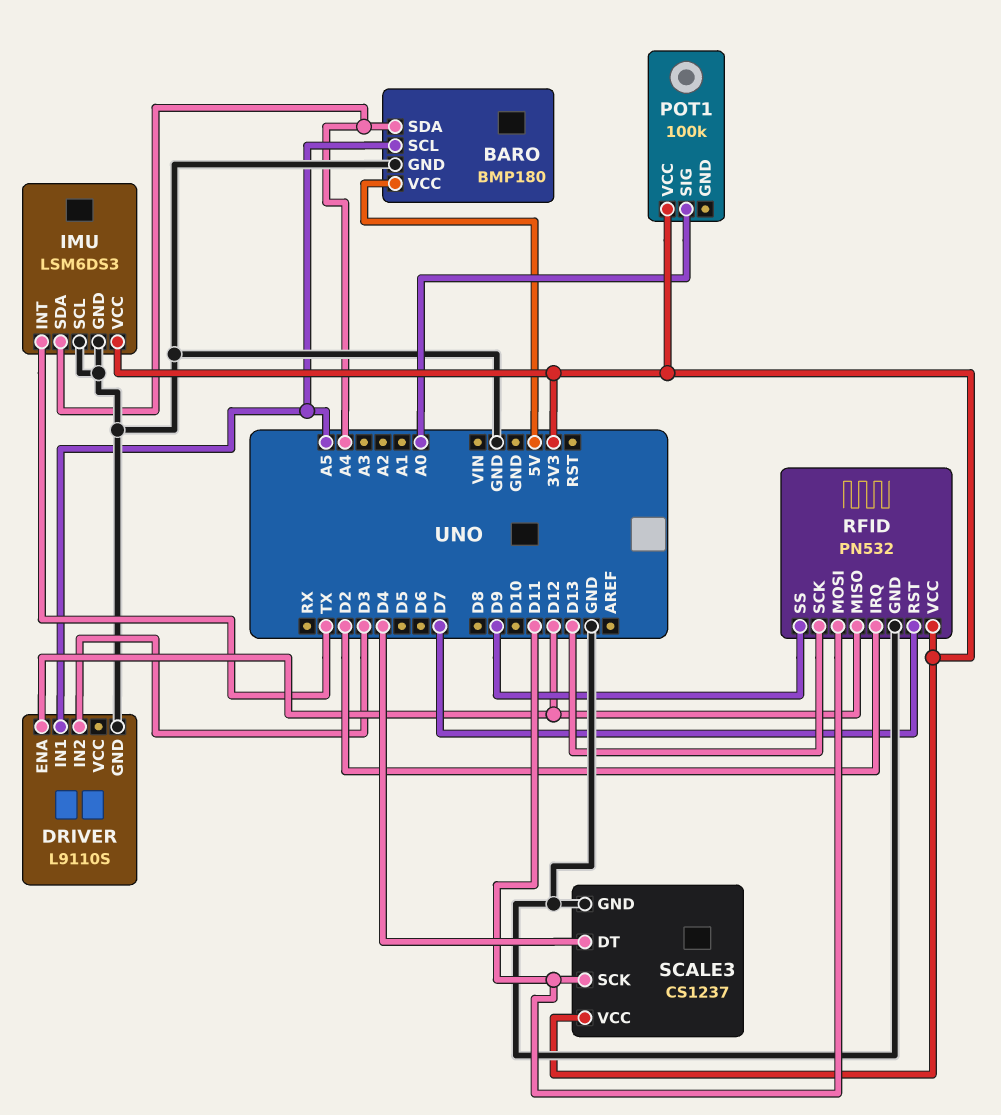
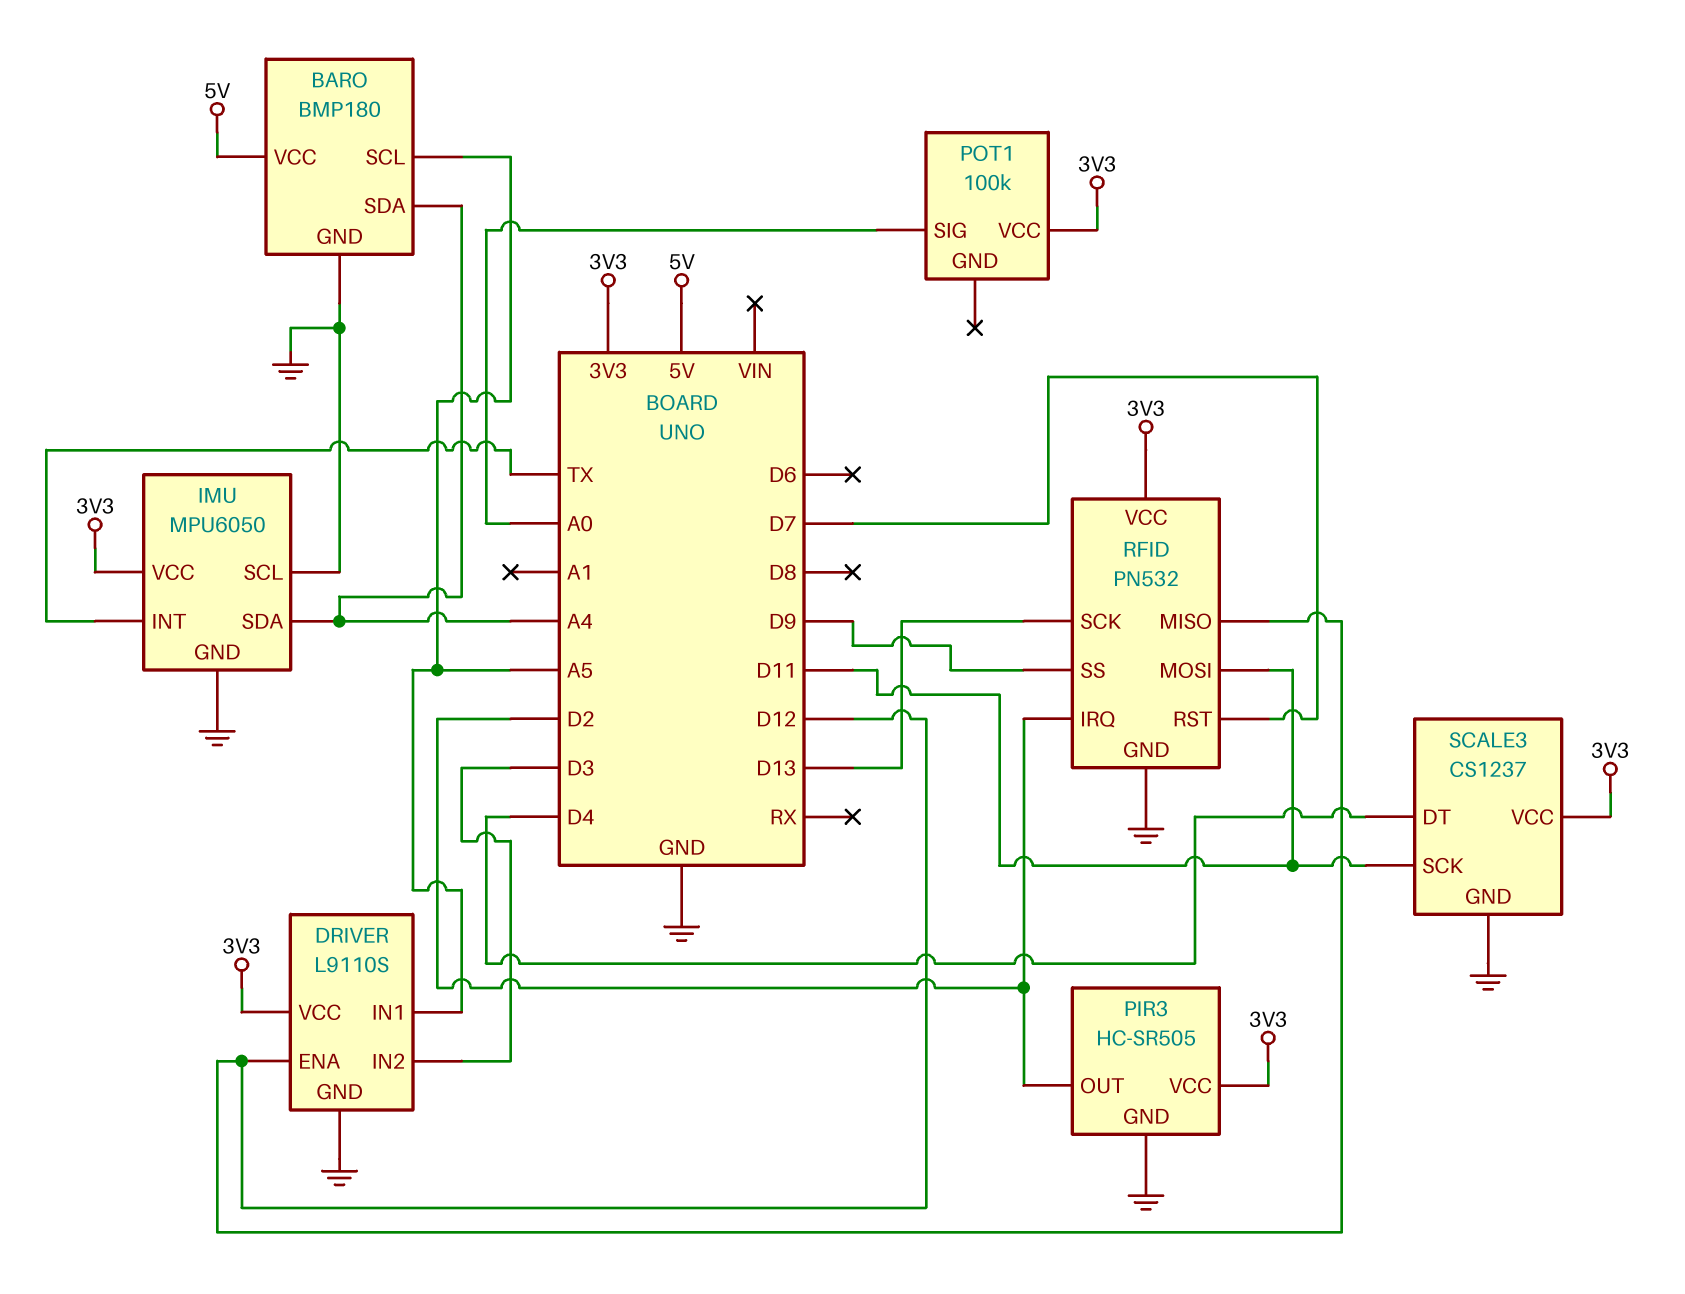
DRIVER pin VCC: none -> 3V3
IMU: LSM6DS3 -> MPU6050
PIR3: none -> HC-SR505
PIR3 pin GND: none -> GND
PIR3 pin OUT: none -> D2
PIR3 pin VCC: none -> 3V3

